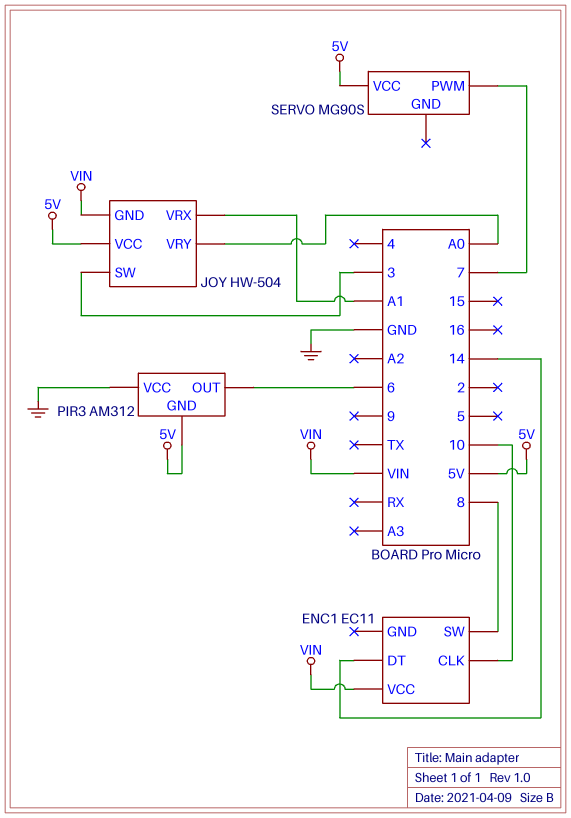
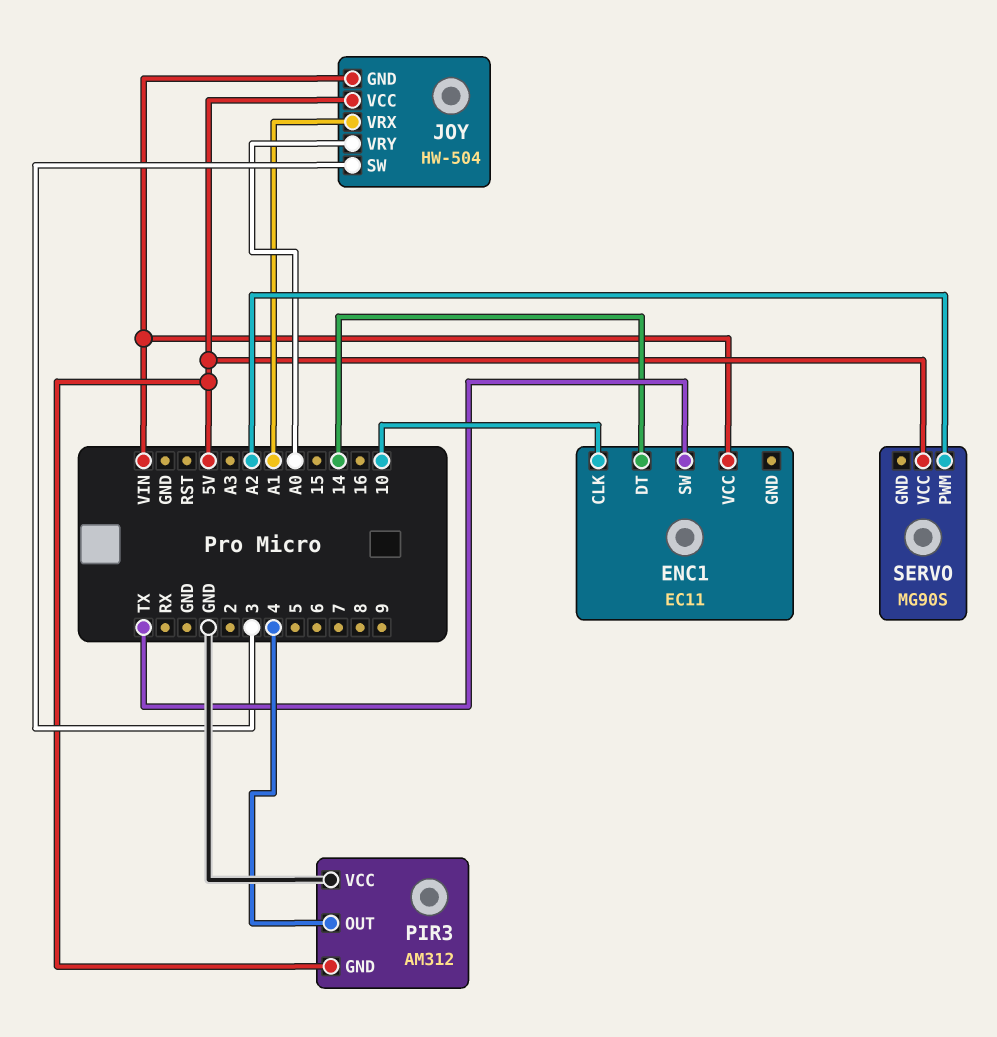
ENC1 pin SW: 8 -> TX
PIR3 pin OUT: 6 -> 4
SERVO pin PWM: 7 -> A2

